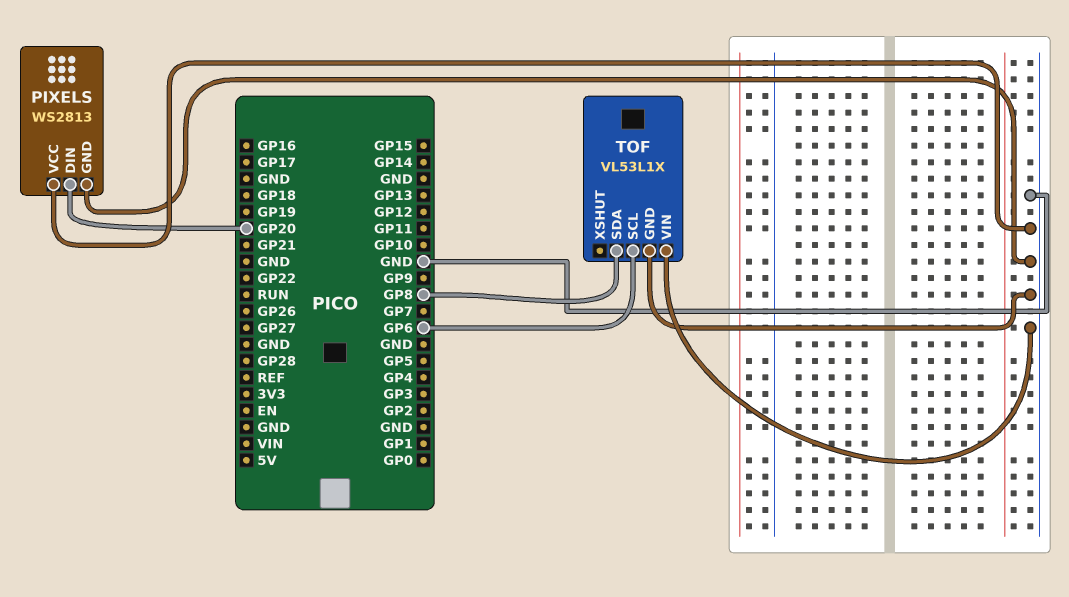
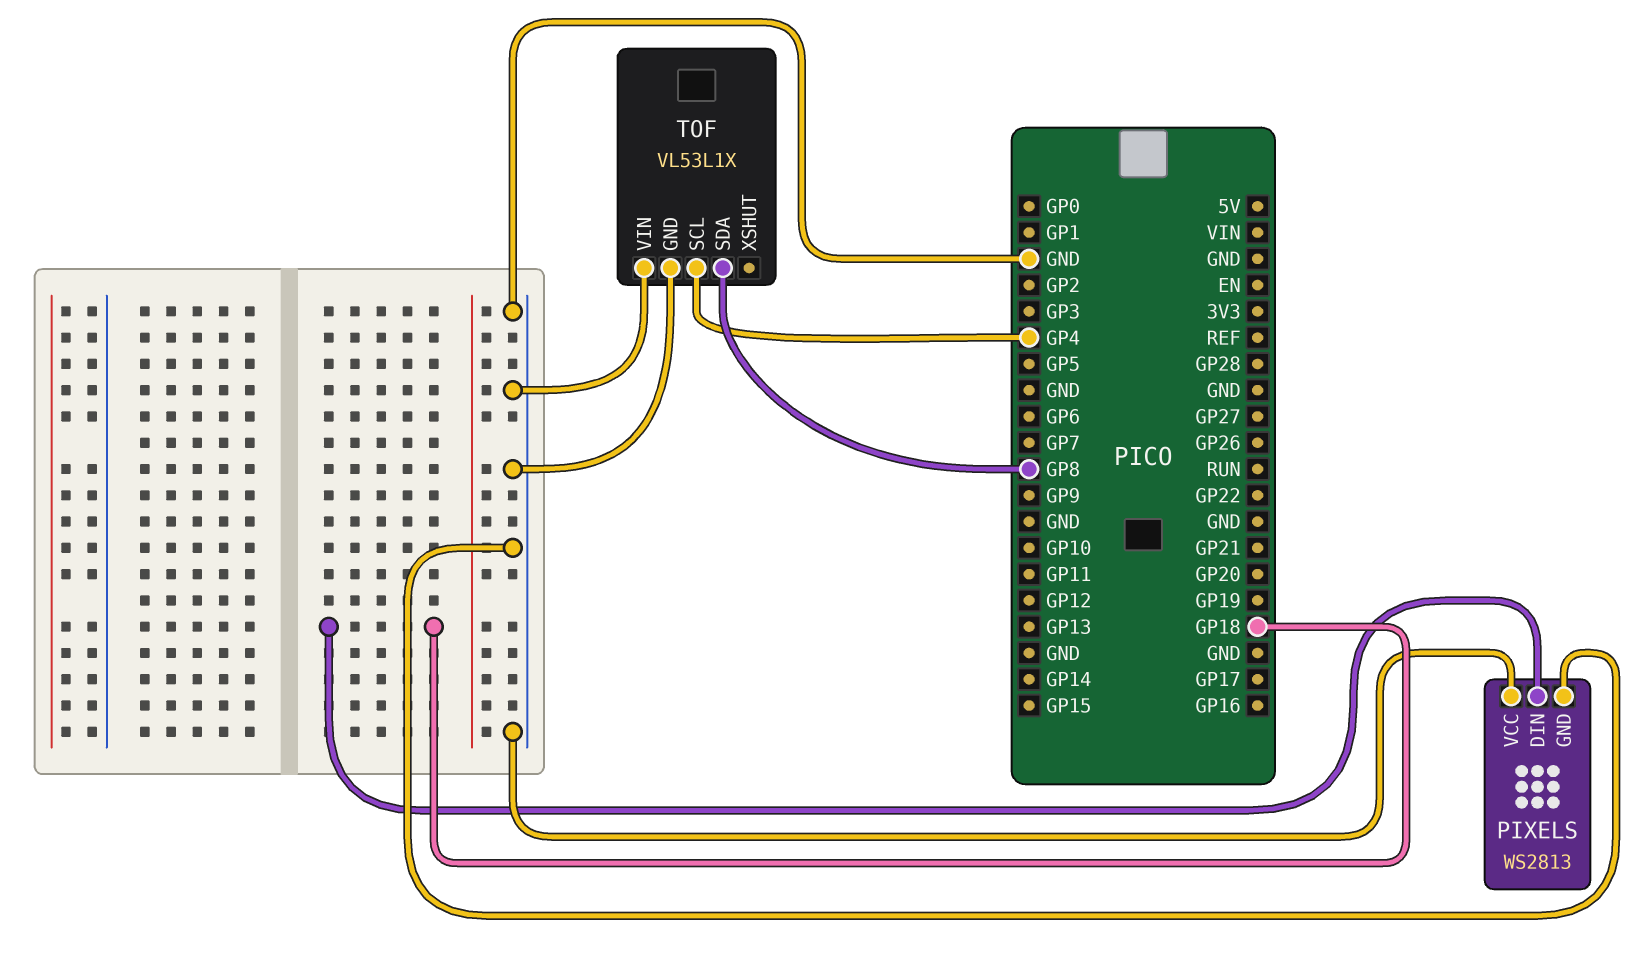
PIXELS pin DIN: GP20 -> GP18
TOF pin SCL: GP6 -> GP4

